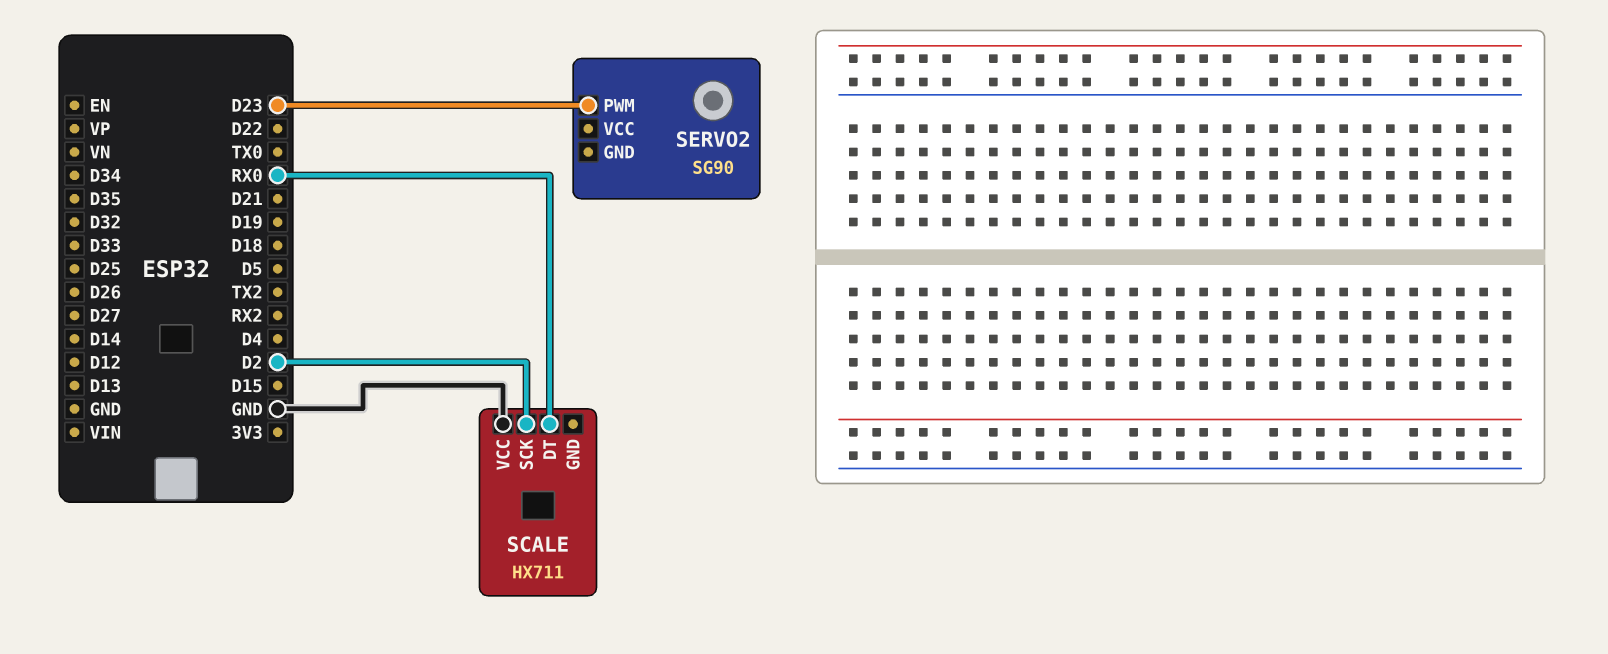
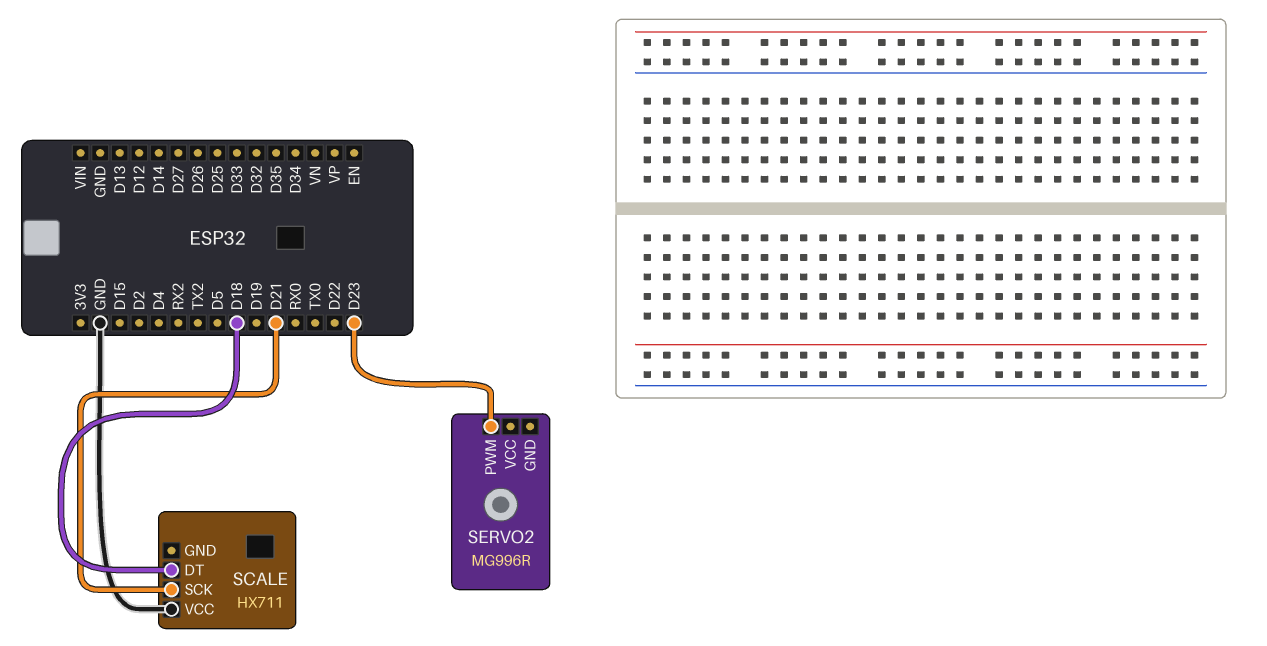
SCALE pin DT: RX0 -> D18
SCALE pin SCK: D2 -> D21
SERVO2: SG90 -> MG996R

